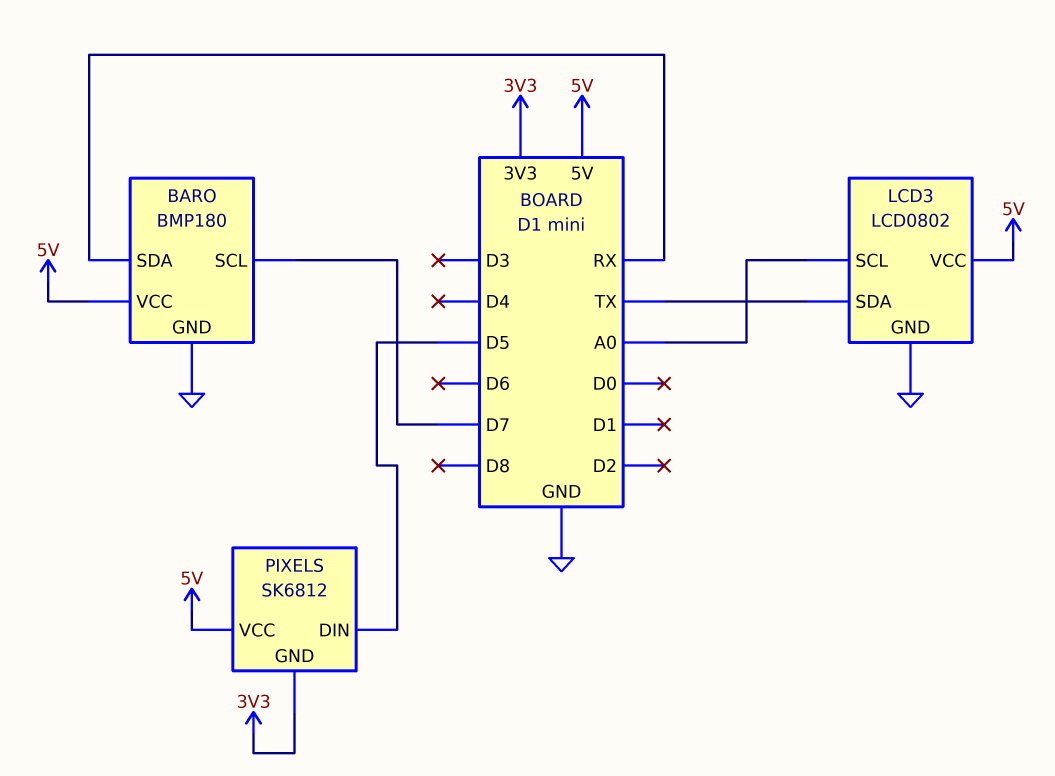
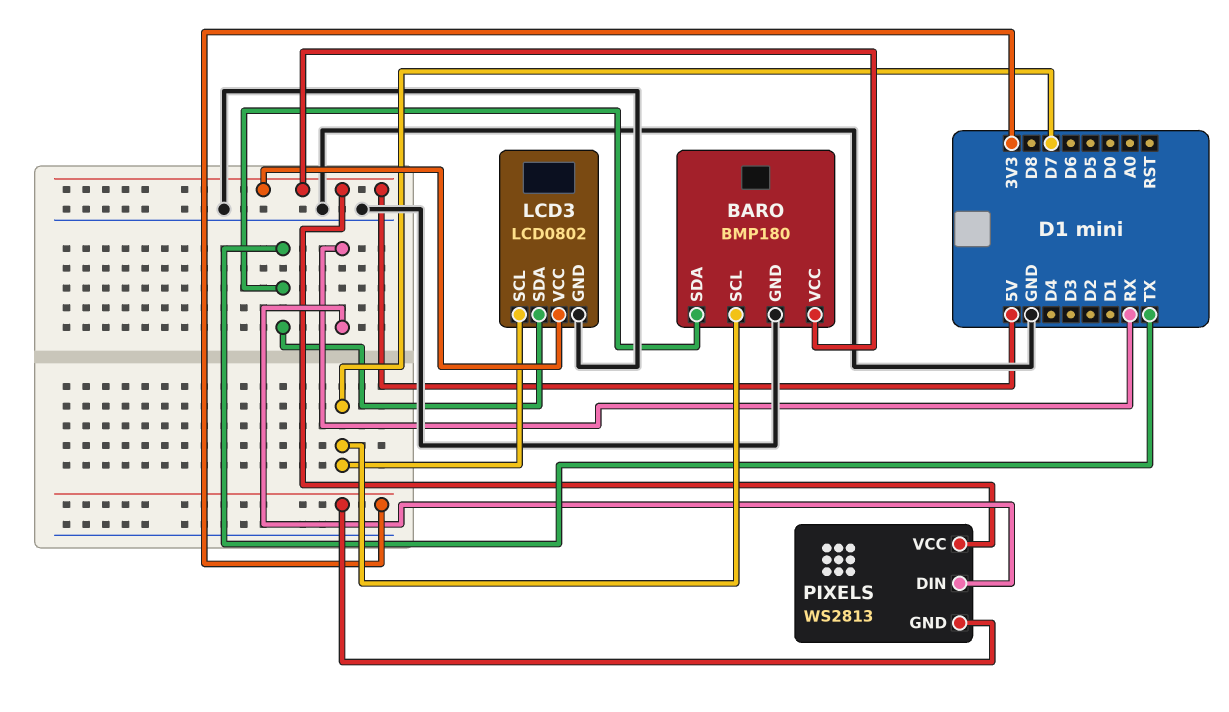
BARO pin SDA: RX -> TX
LCD3 pin SCL: A0 -> D7
PIXELS: SK6812 -> WS2813
PIXELS pin DIN: D5 -> RX

